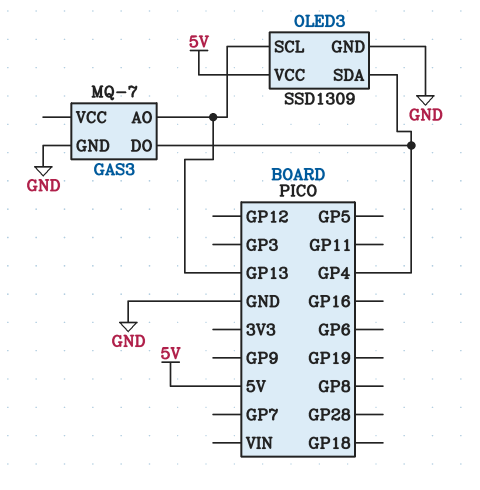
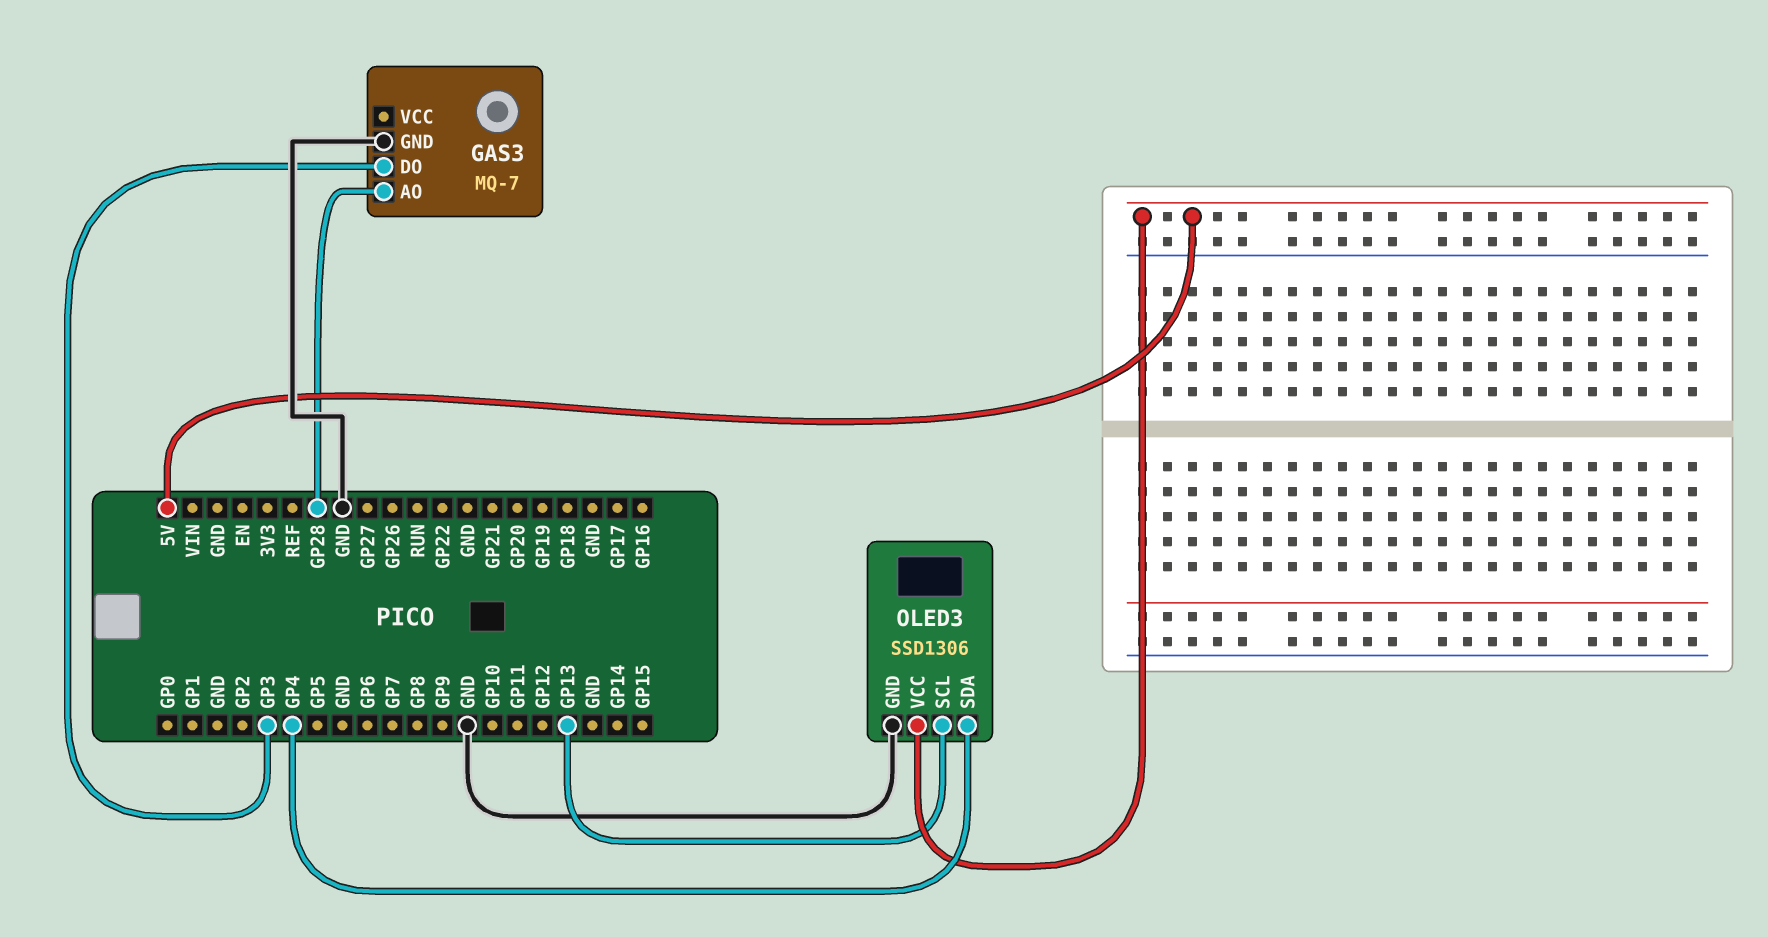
GAS3 pin AO: GP13 -> GP28
GAS3 pin DO: GP4 -> GP3
OLED3: SSD1309 -> SSD1306

